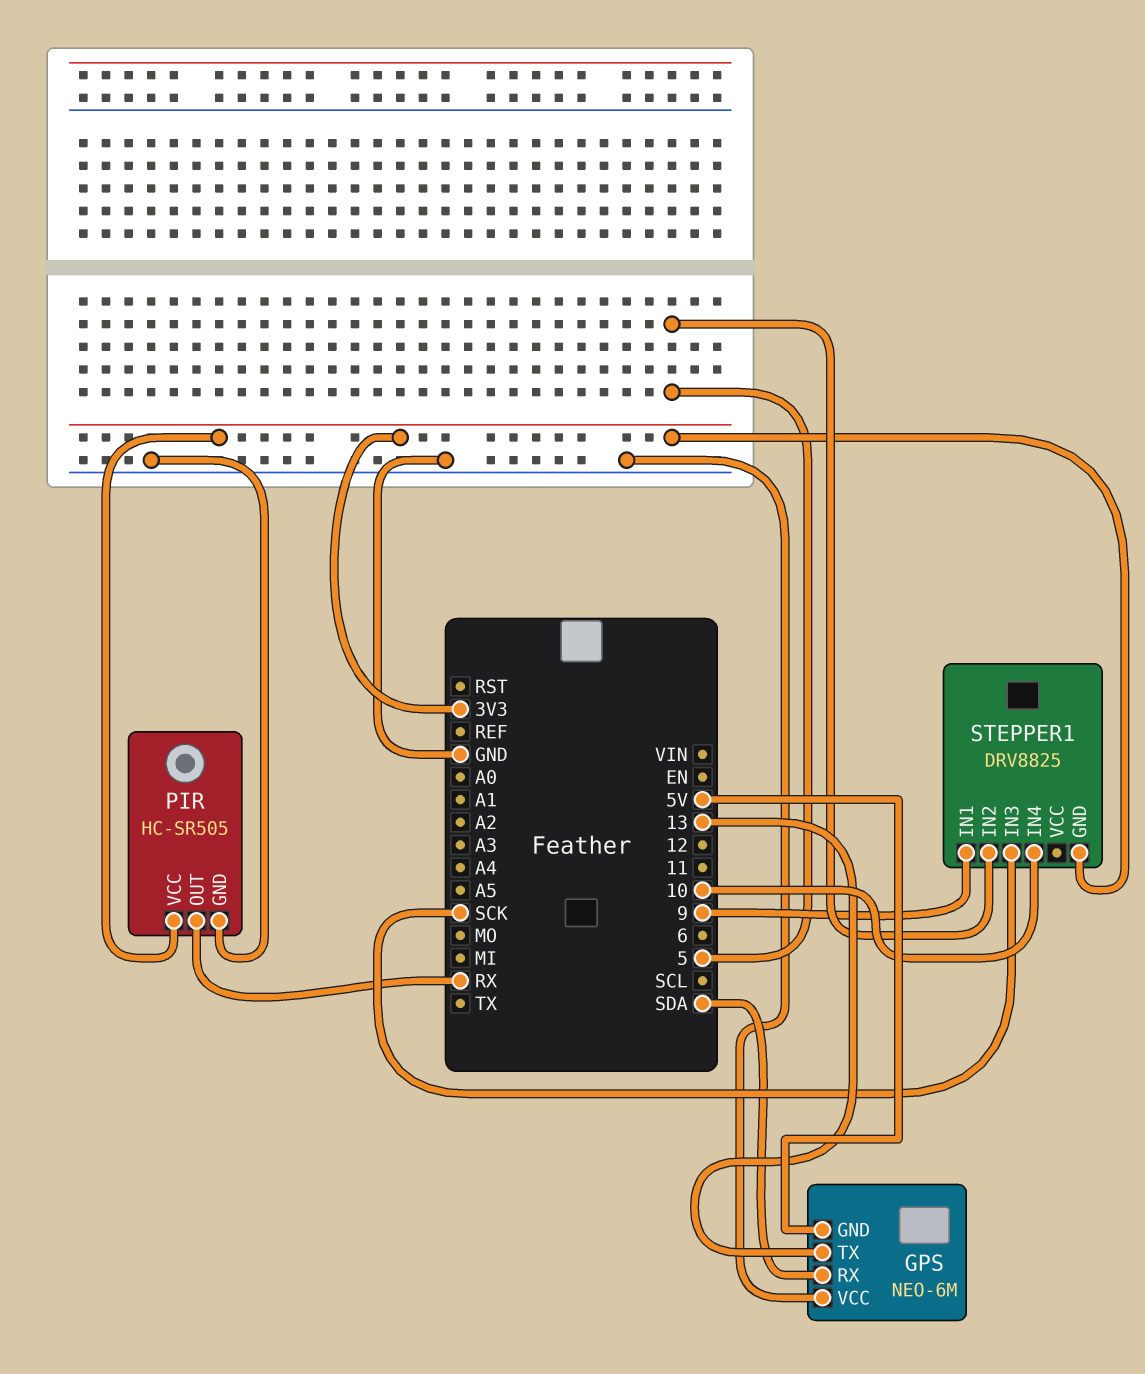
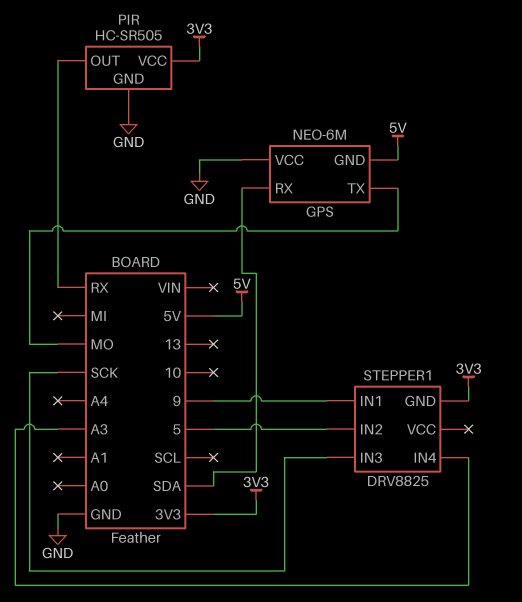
GPS pin TX: 13 -> MO
STEPPER1 pin IN4: 10 -> A3

